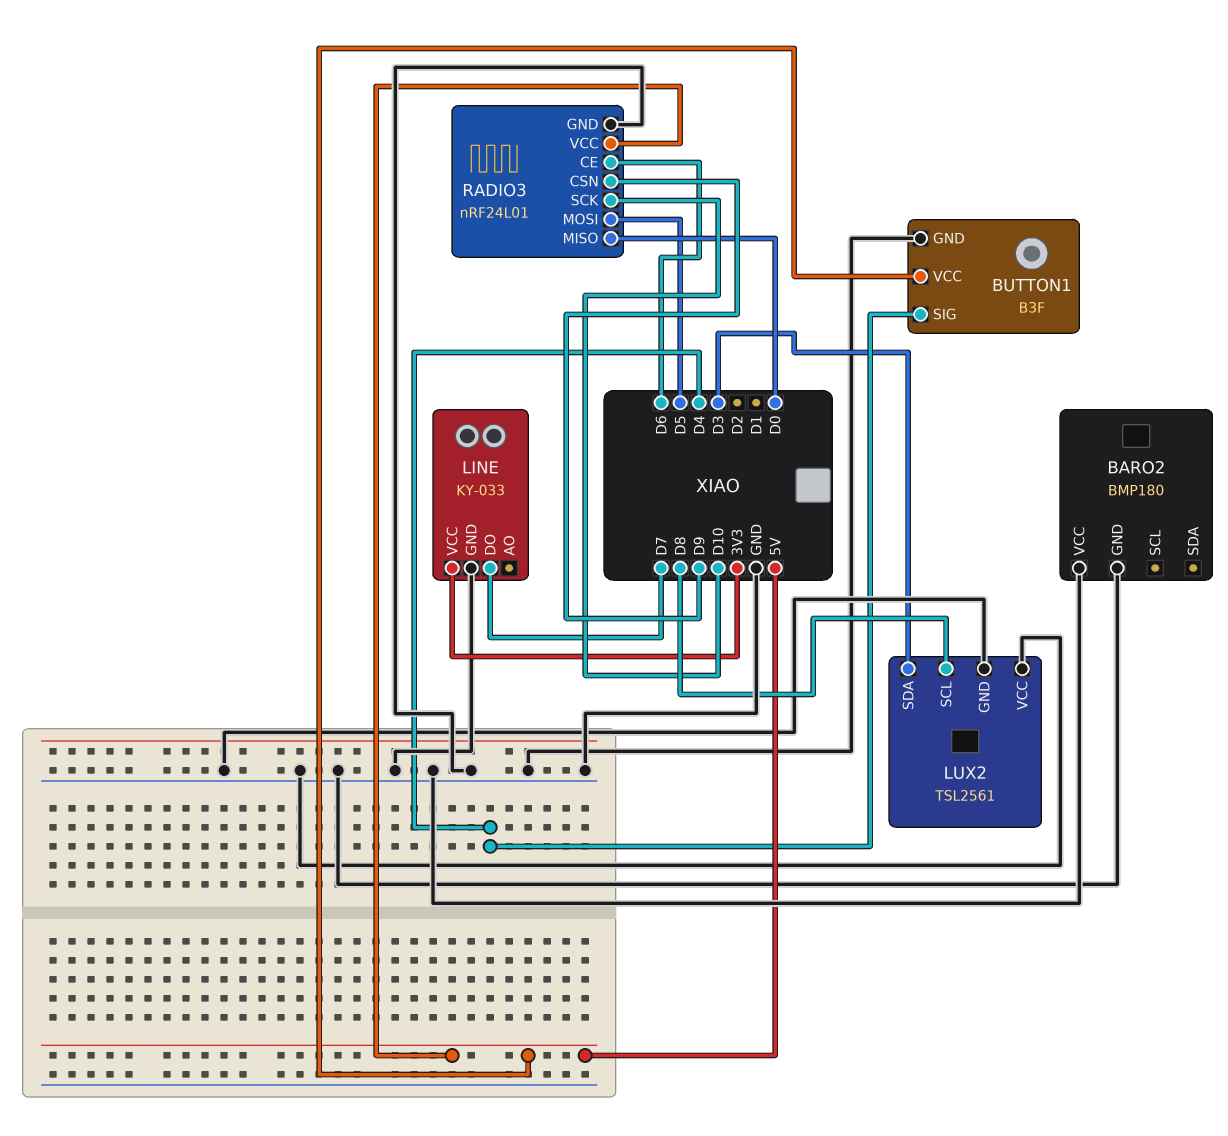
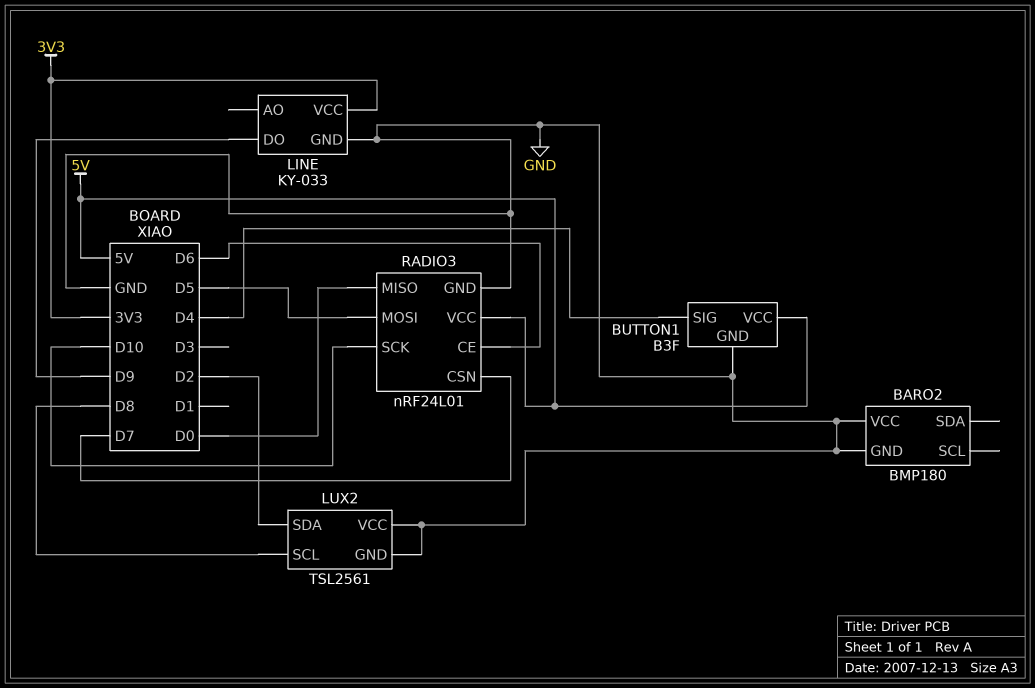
LINE pin DO: D7 -> D9
LUX2 pin SDA: D3 -> D2
RADIO3 pin CSN: D9 -> D7

